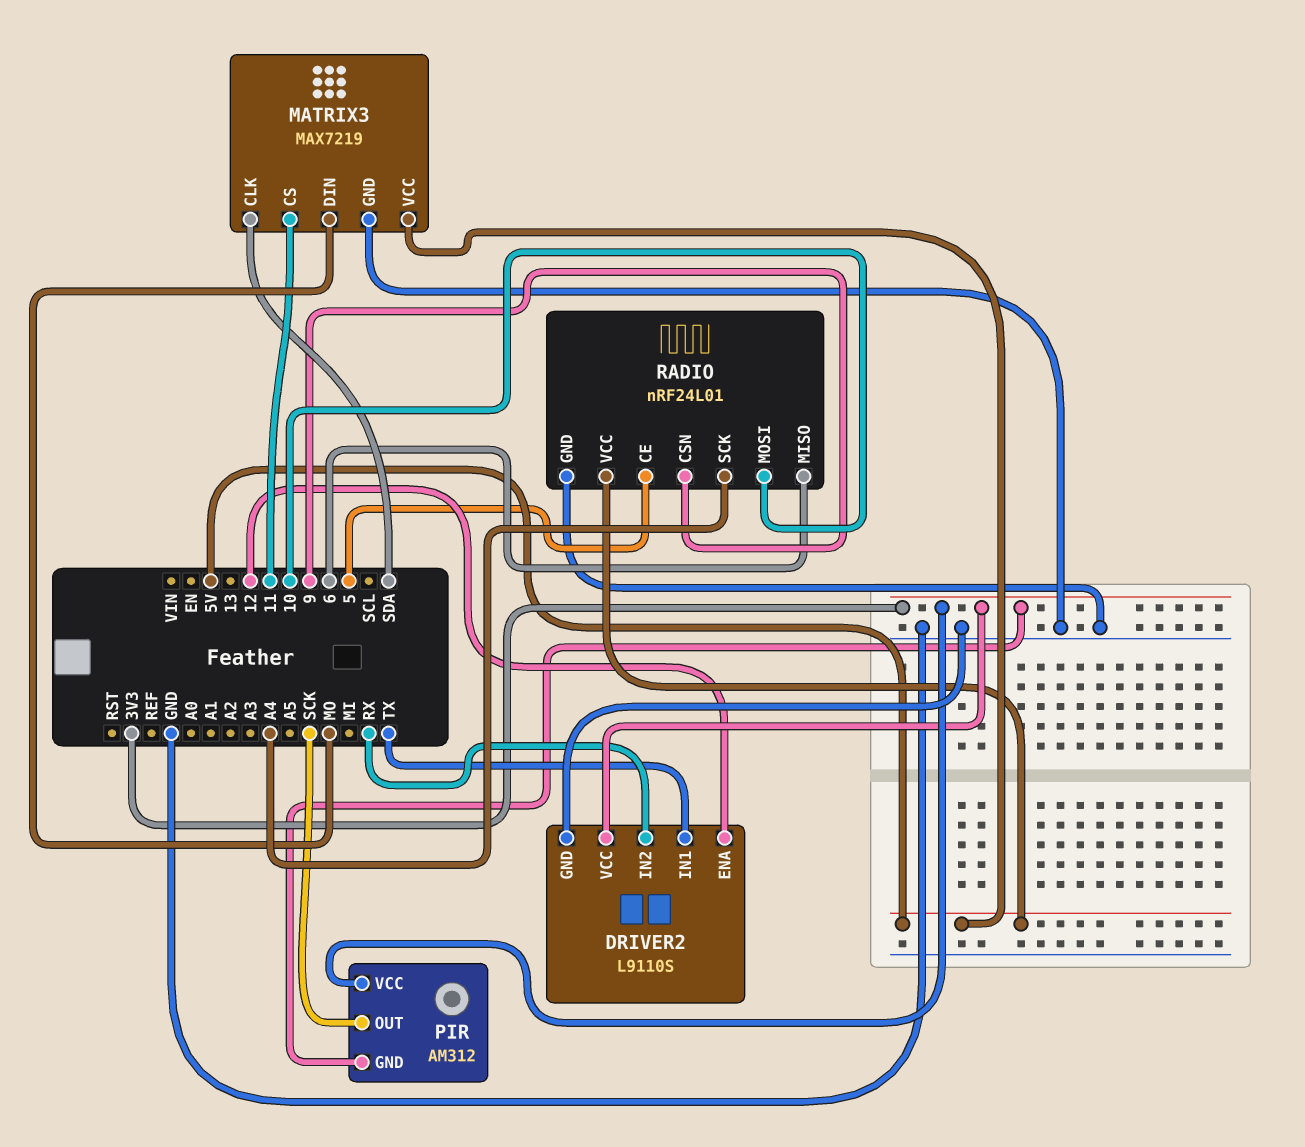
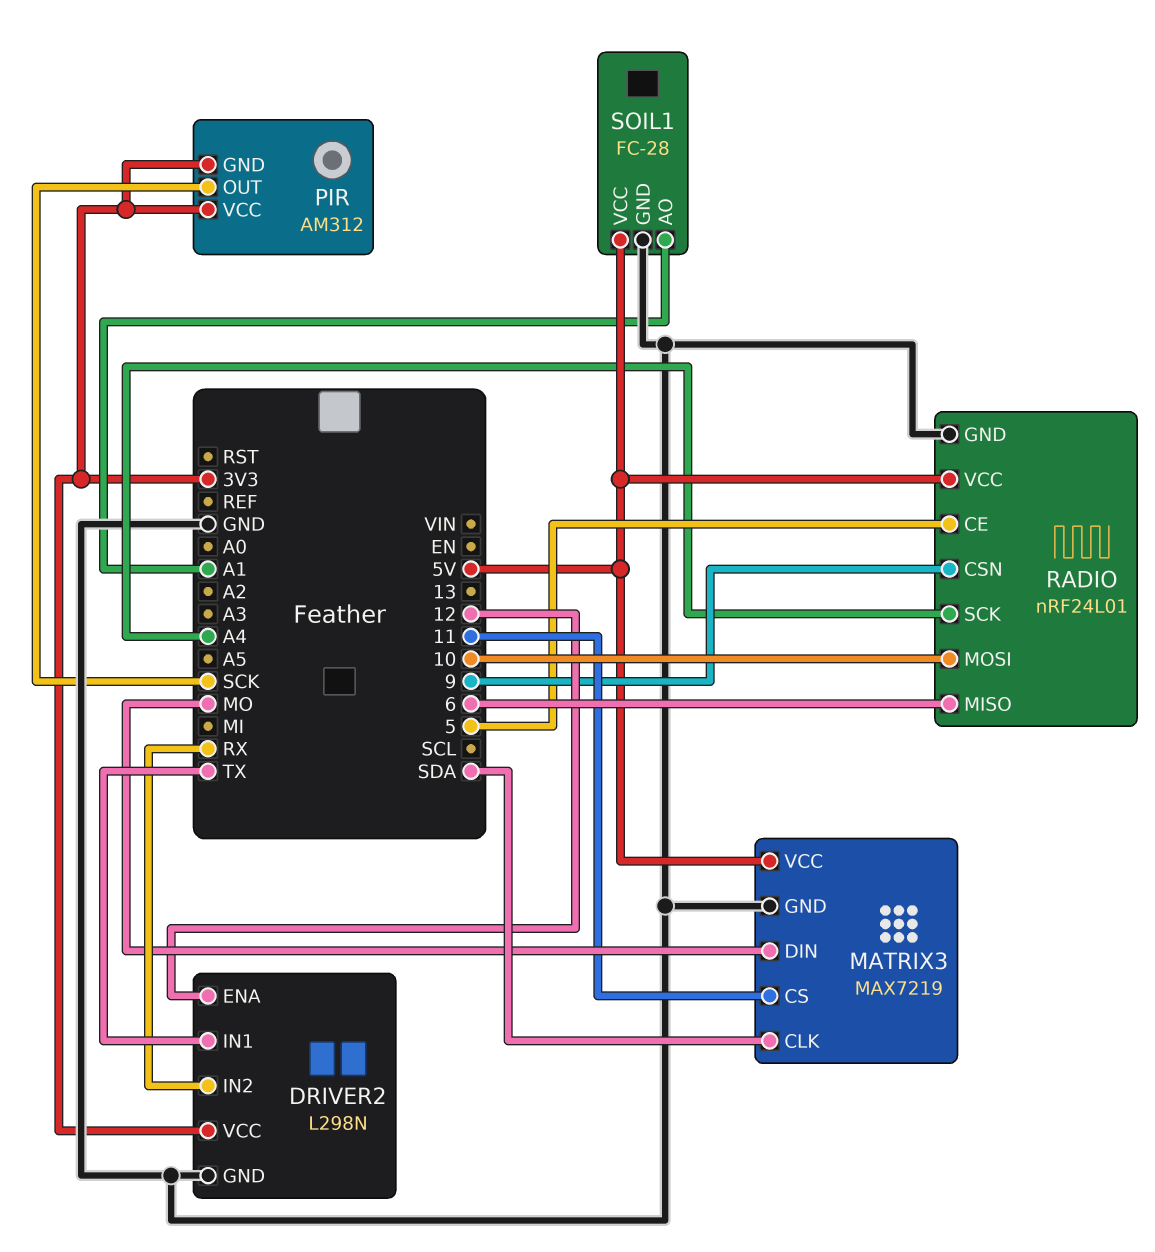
DRIVER2: L9110S -> L298N
SOIL1: none -> FC-28
SOIL1 pin AO: none -> A1
SOIL1 pin GND: none -> GND
SOIL1 pin VCC: none -> 5V

